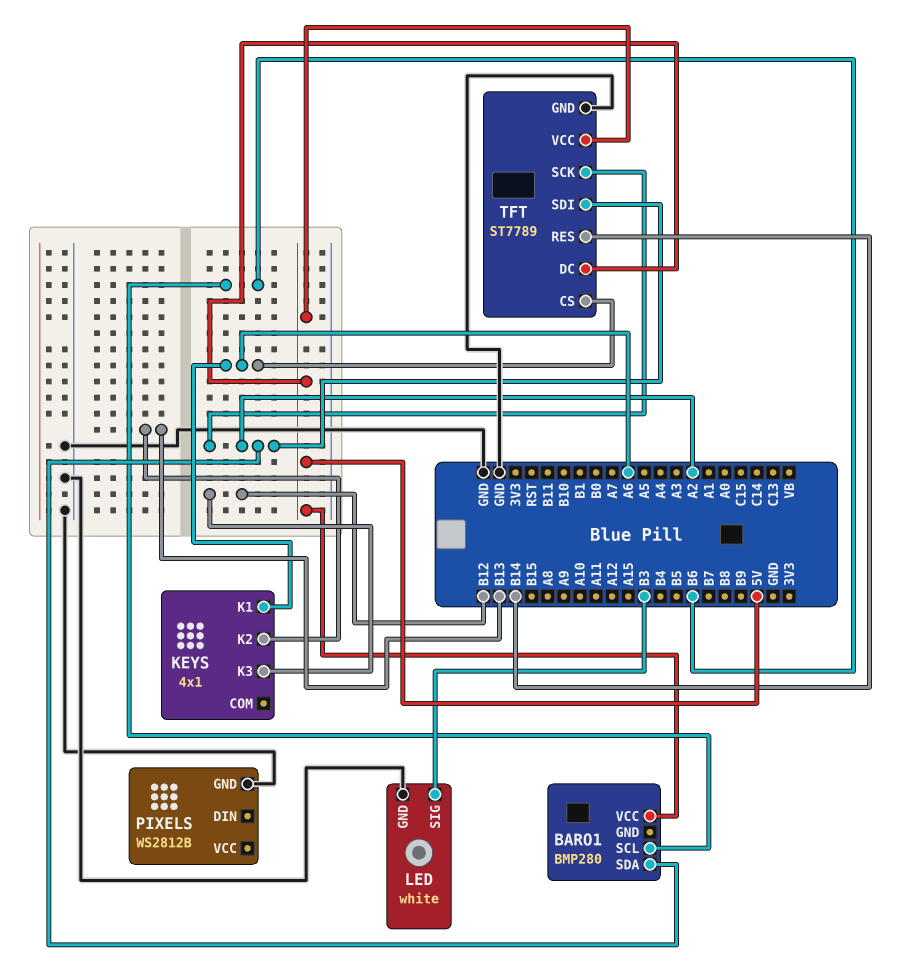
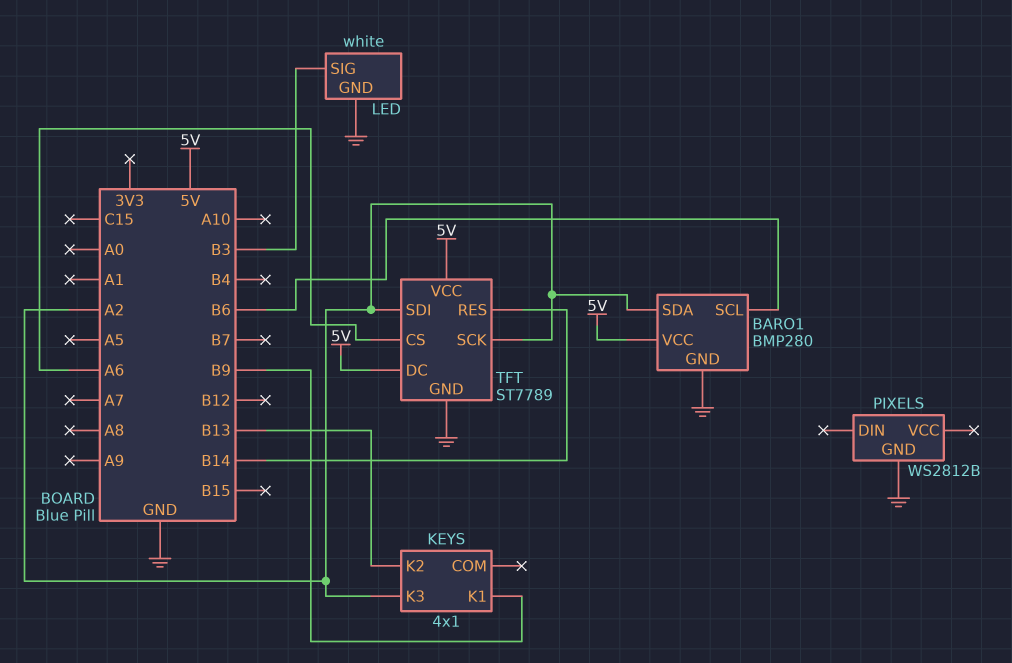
BARO1 pin GND: none -> GND
KEYS pin K1: A6 -> B9
KEYS pin K3: B12 -> A2

